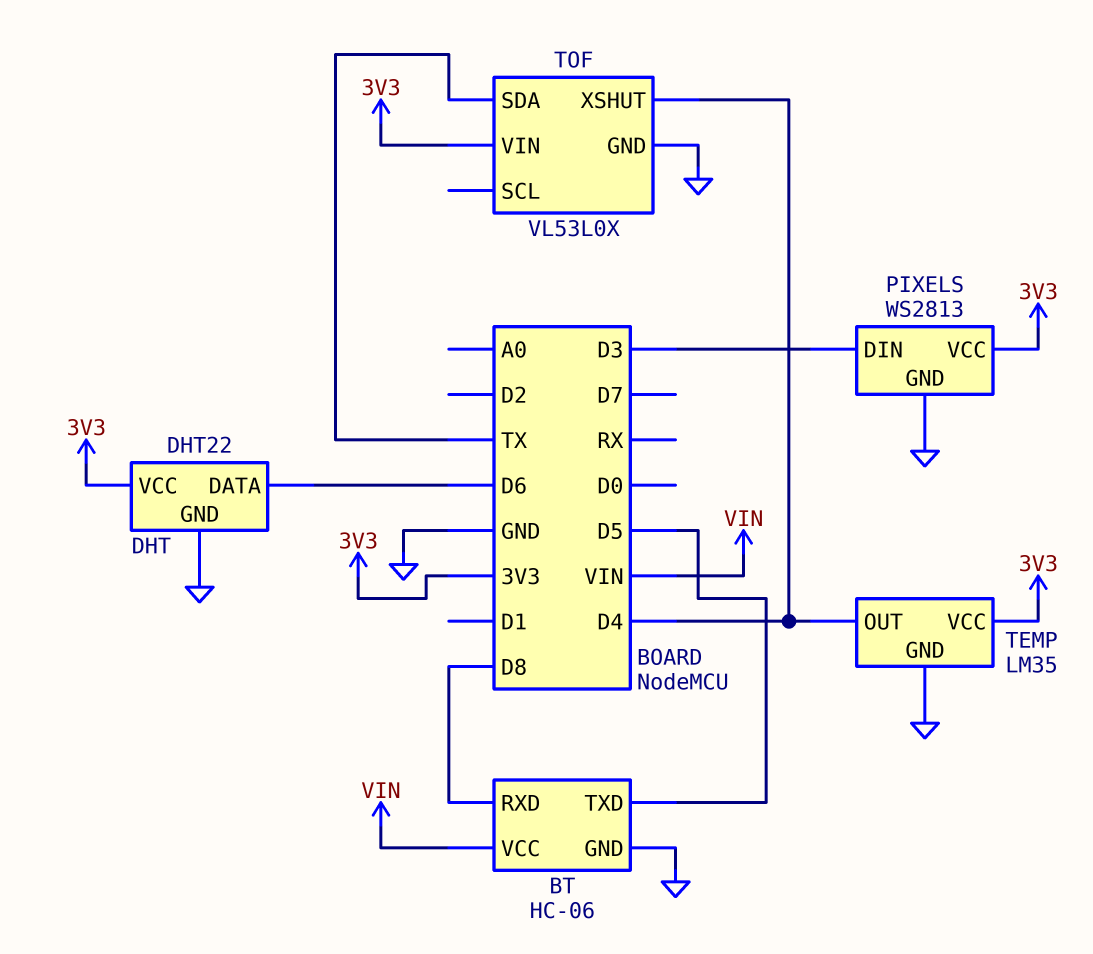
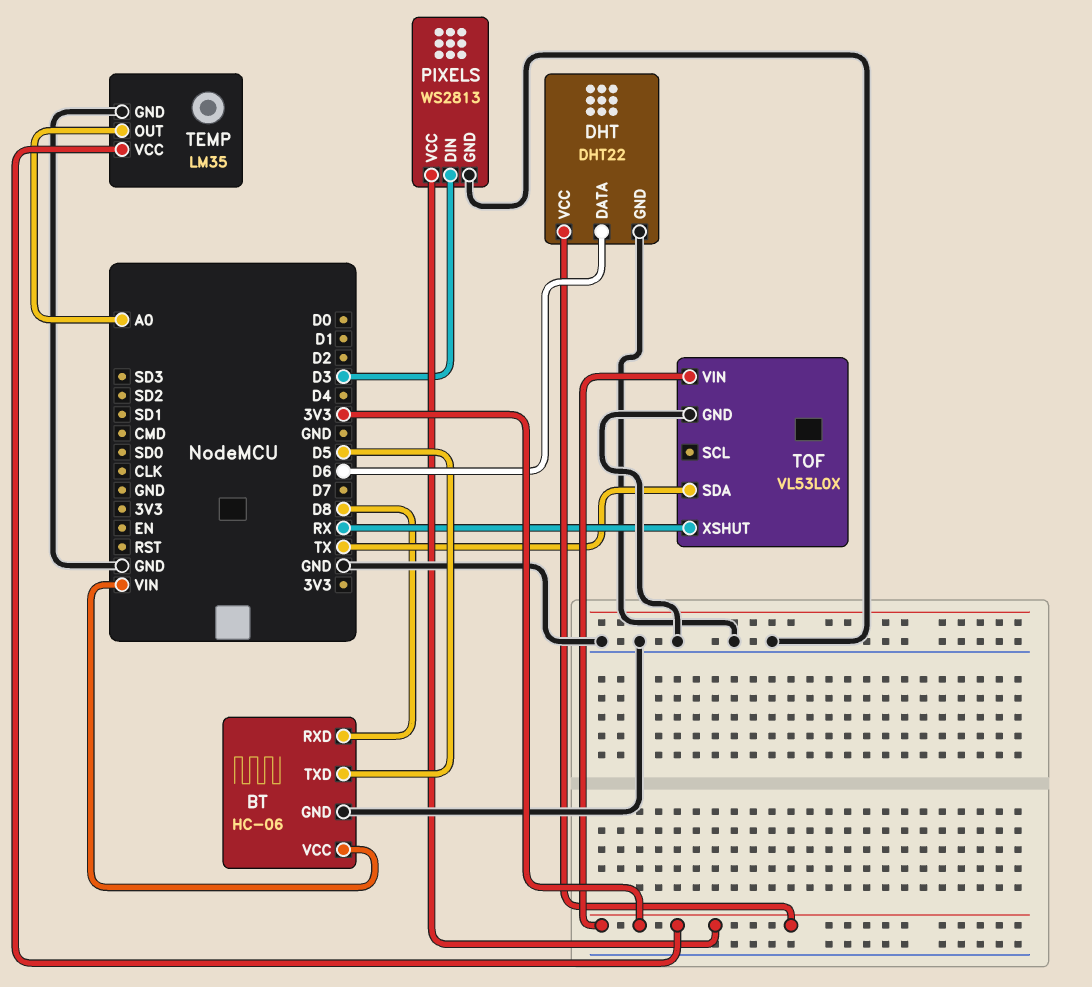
TEMP pin OUT: D4 -> A0
TOF pin XSHUT: D4 -> RX

